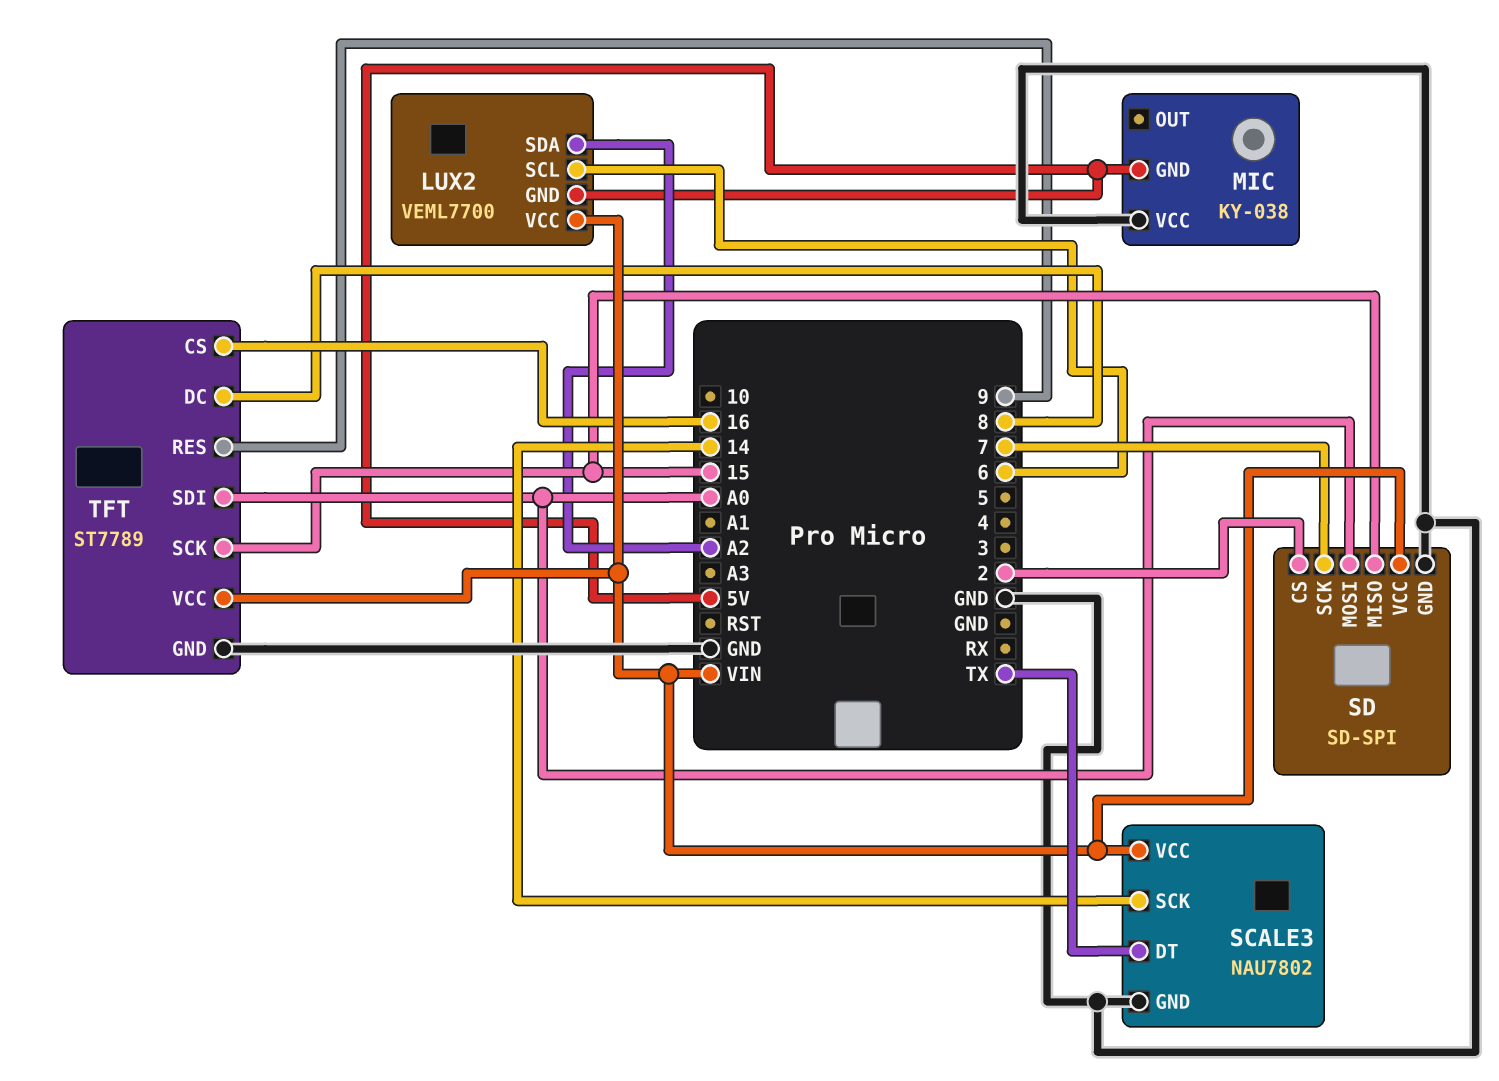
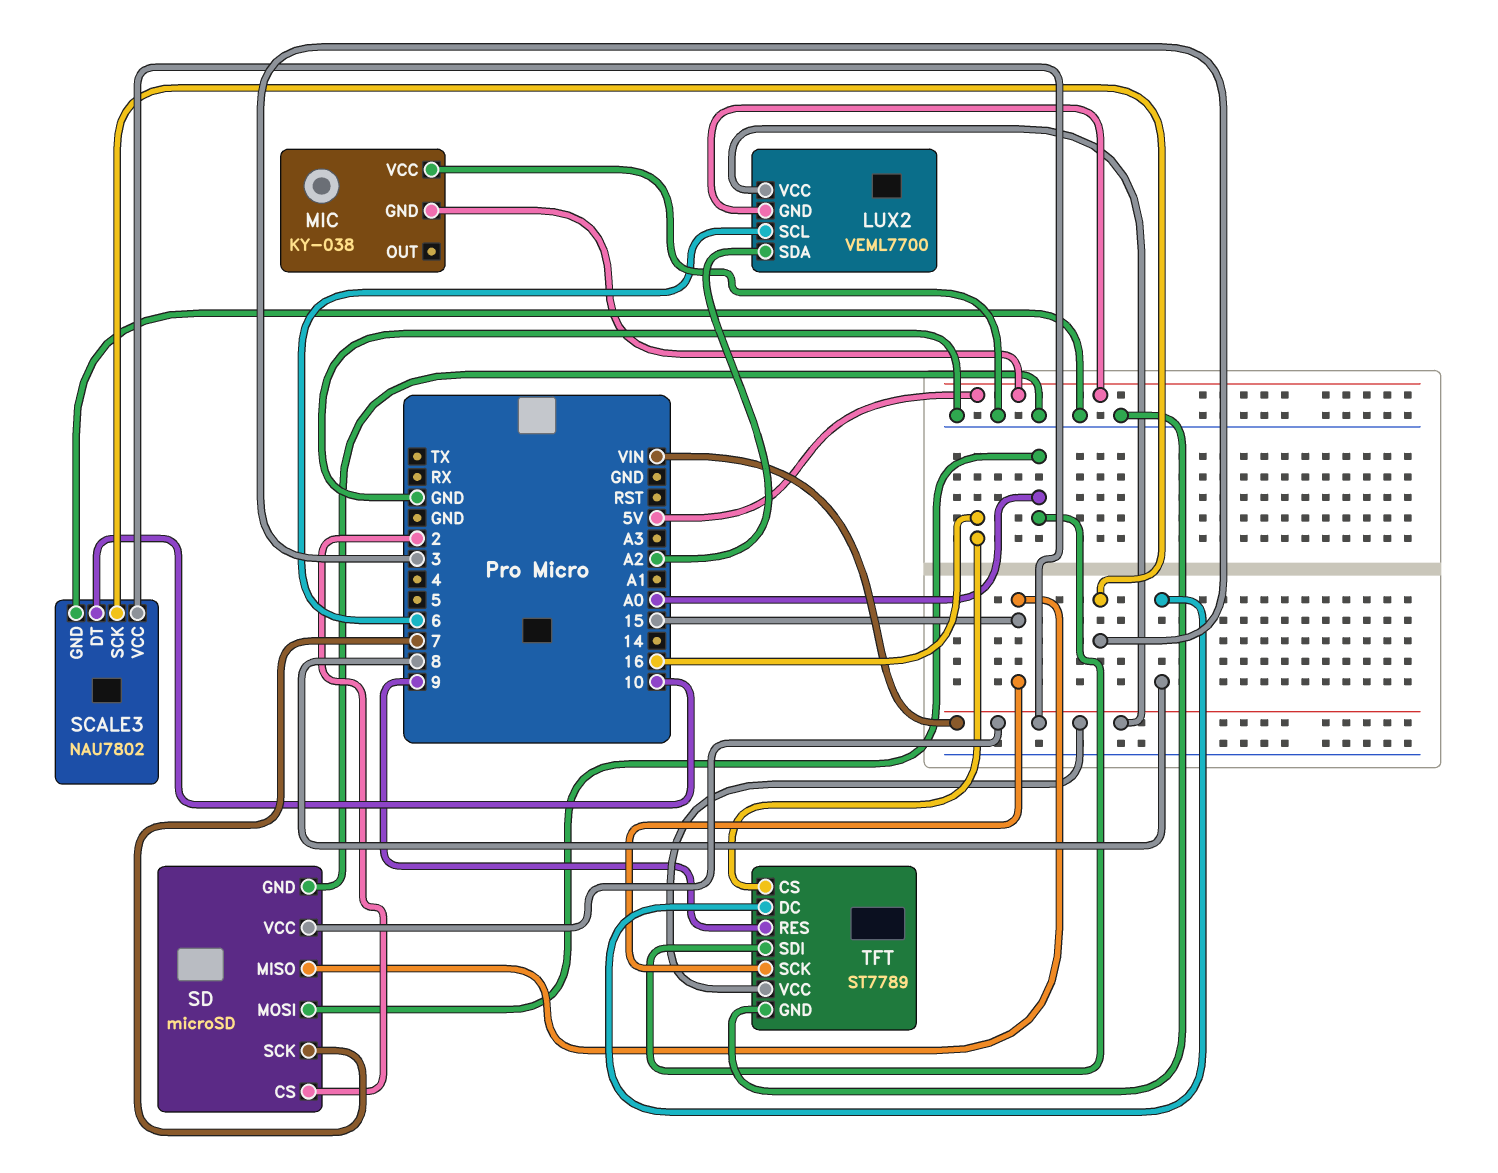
SCALE3 pin DT: TX -> 10
SCALE3 pin SCK: 14 -> 3
SD: SD-SPI -> microSD

